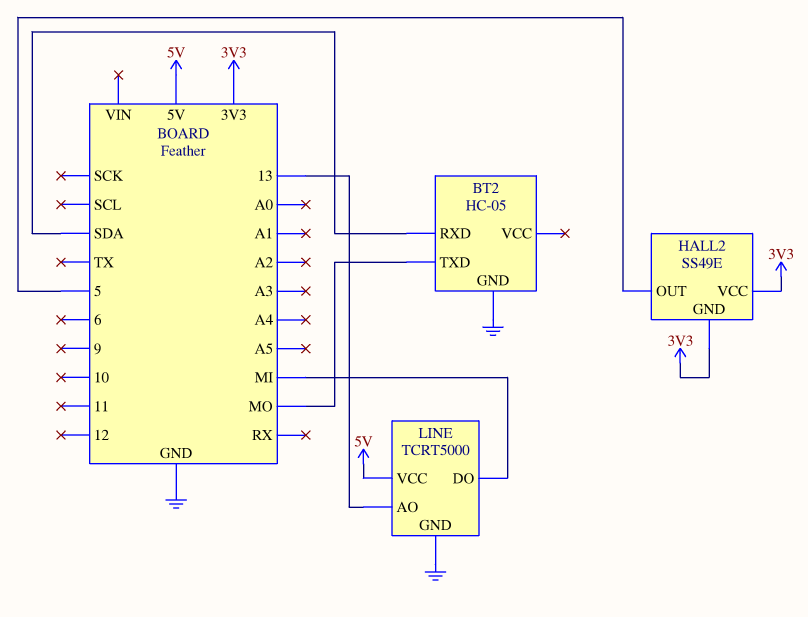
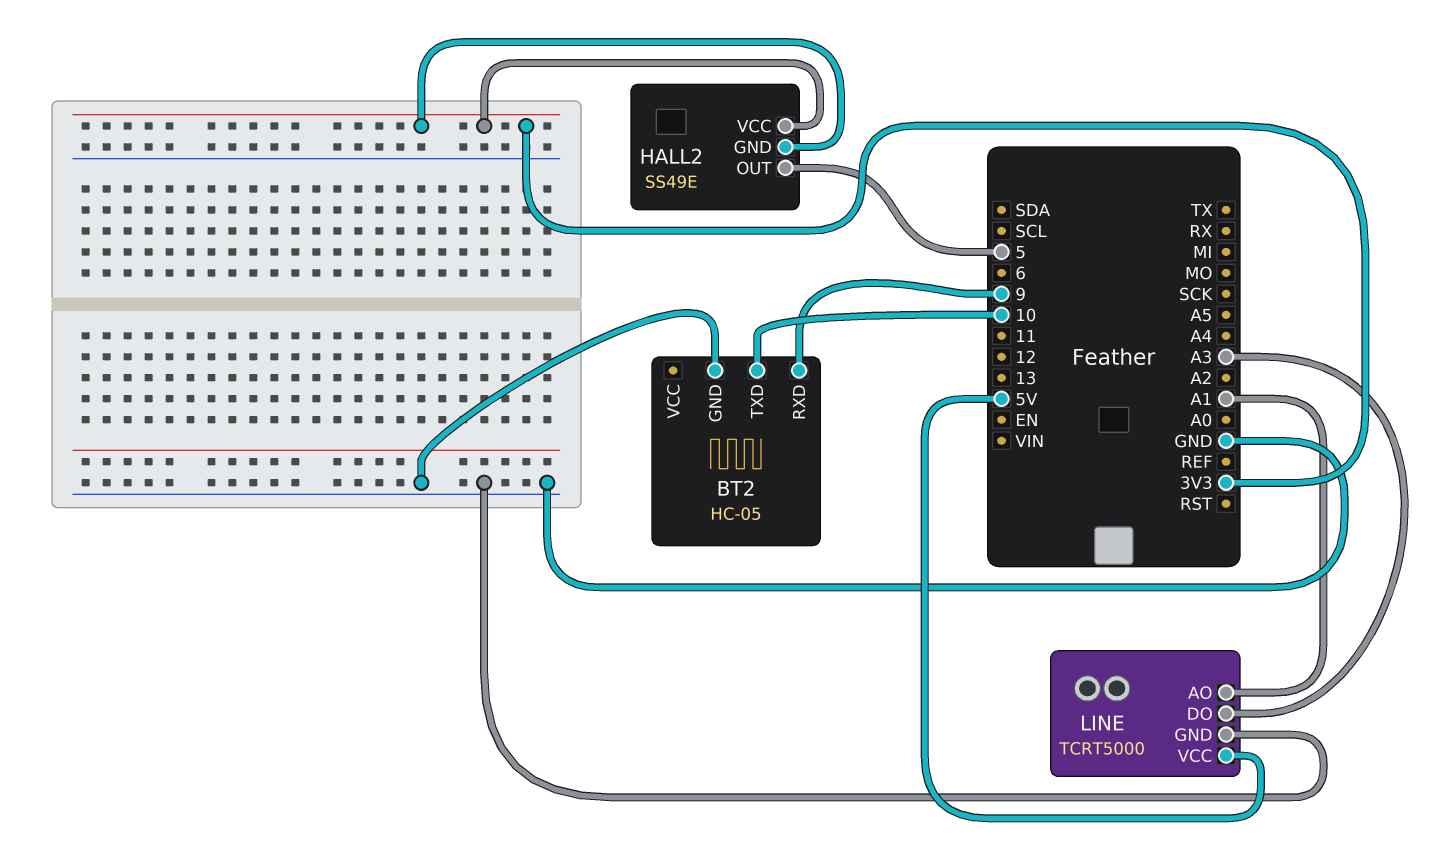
BT2 pin RXD: SDA -> 9
BT2 pin TXD: MO -> 10
LINE pin AO: 13 -> A1
LINE pin DO: MI -> A3

